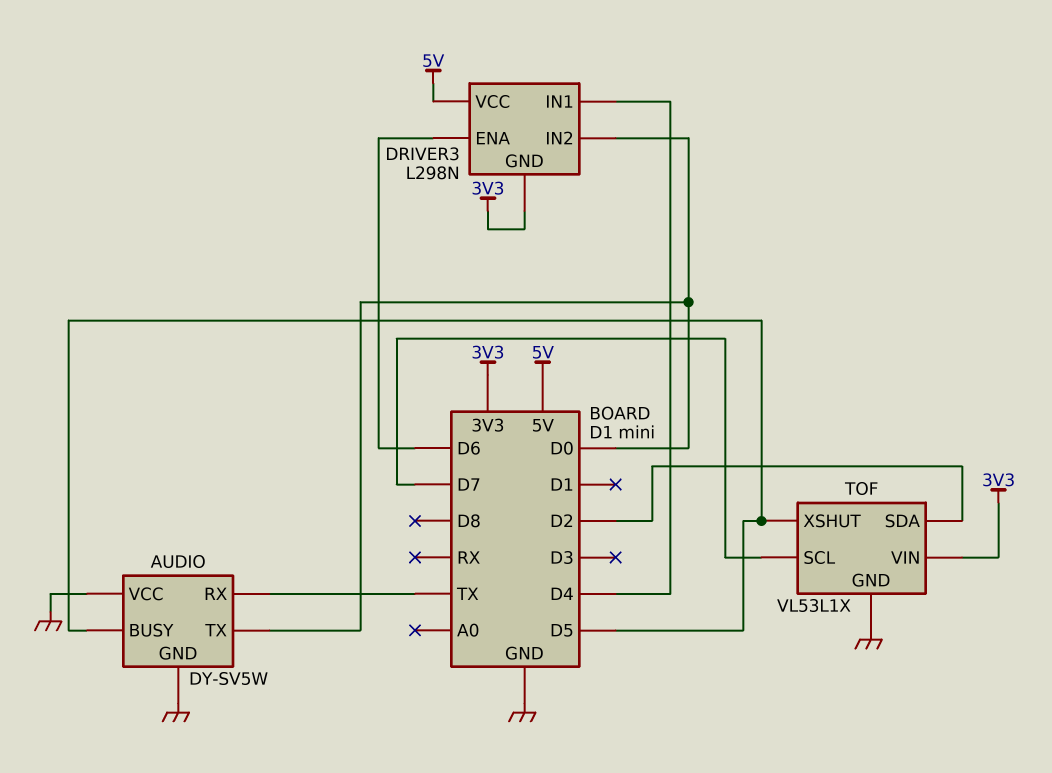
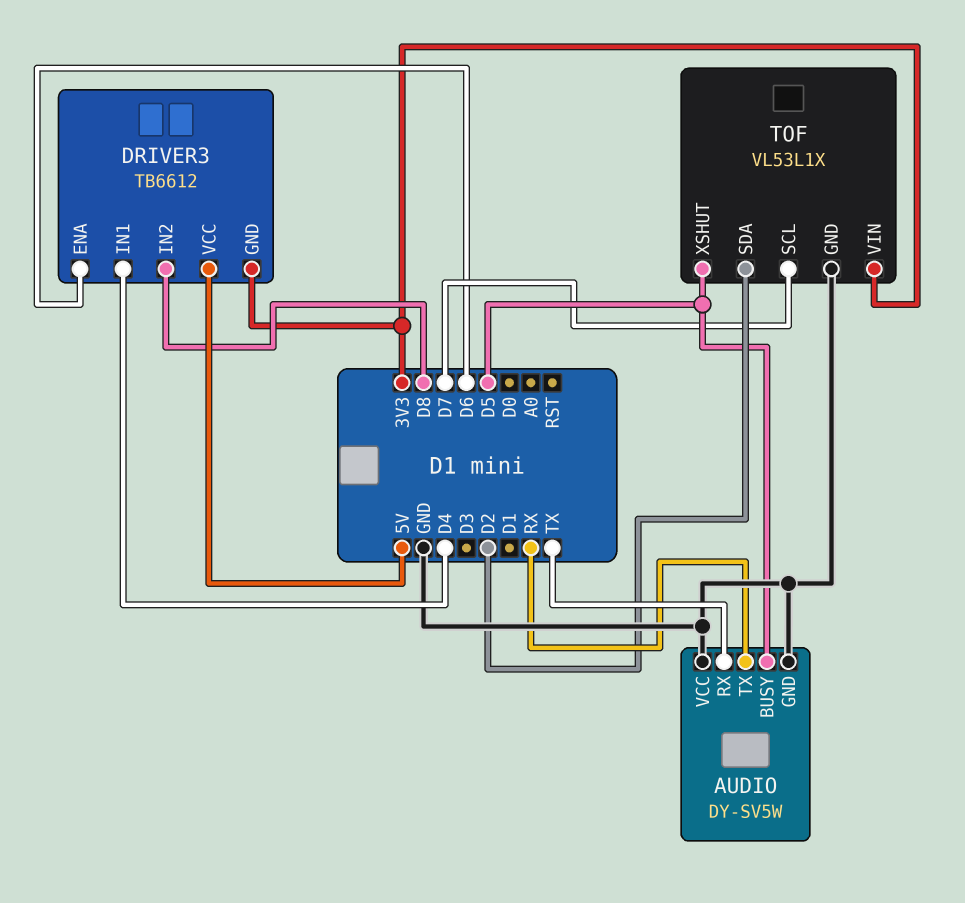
AUDIO pin TX: D0 -> RX
DRIVER3: L298N -> TB6612
DRIVER3 pin IN2: D0 -> D8

